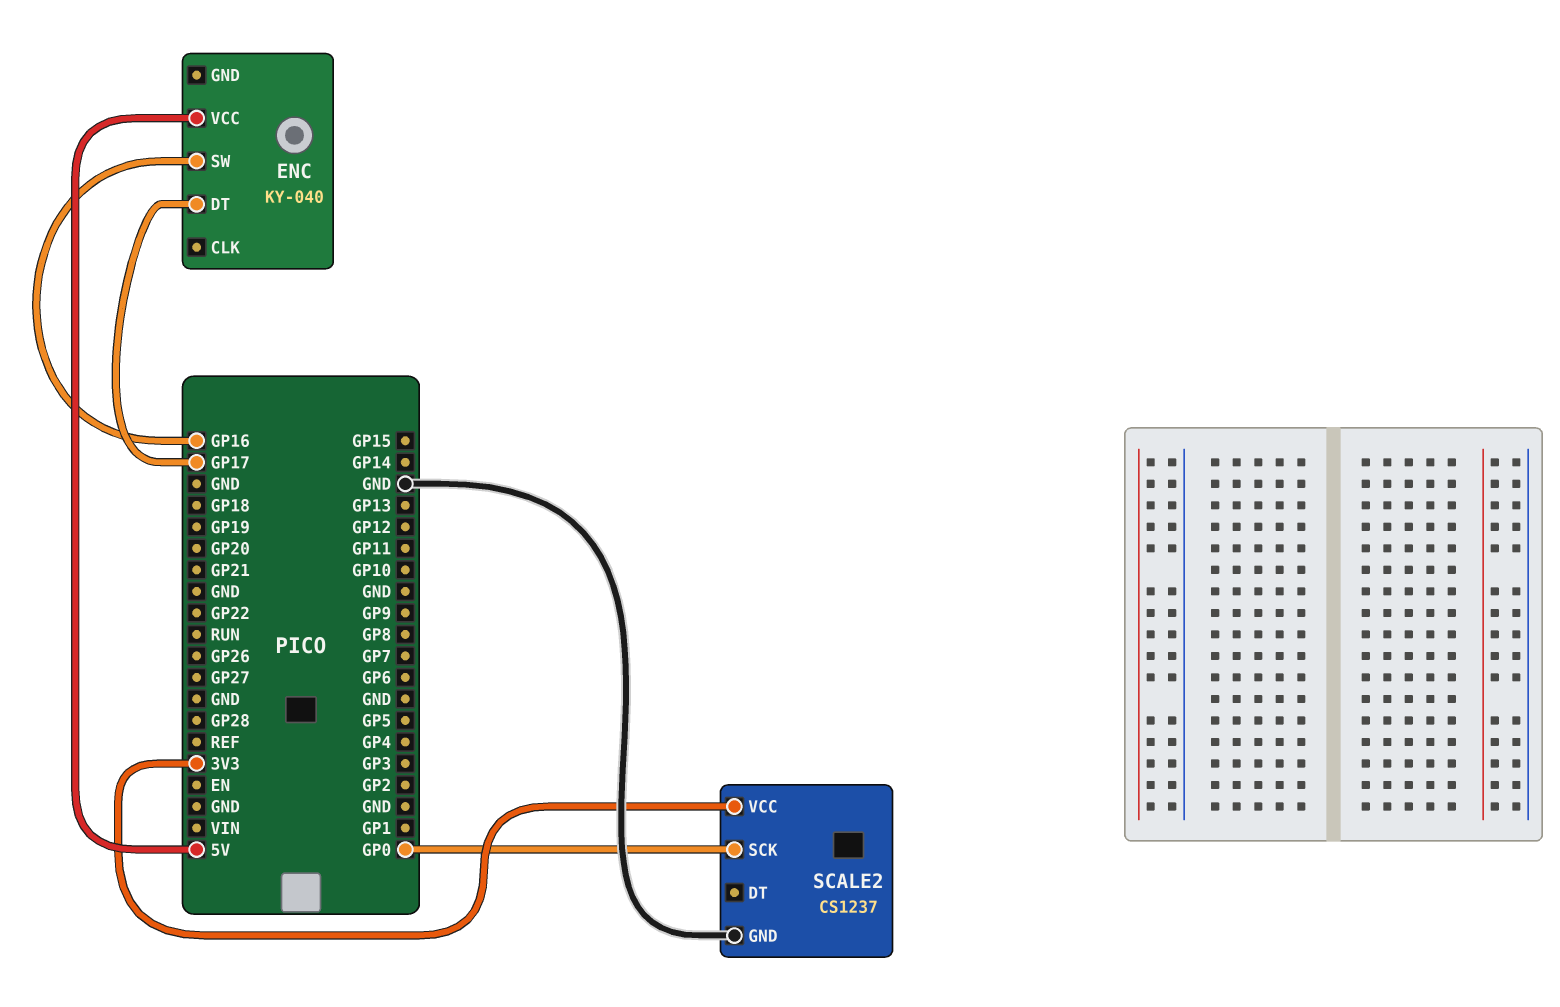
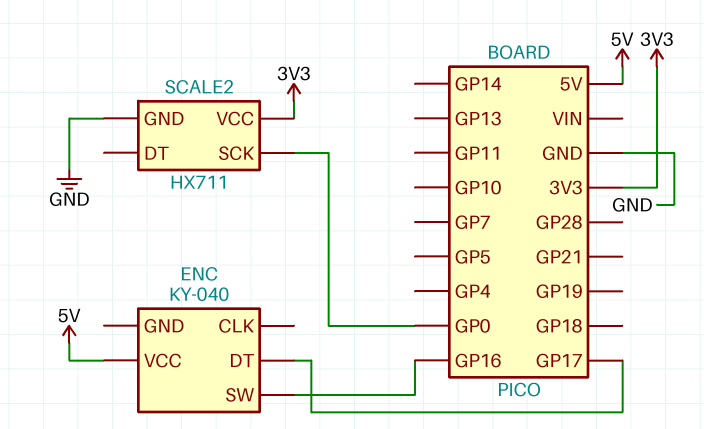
SCALE2: CS1237 -> HX711

